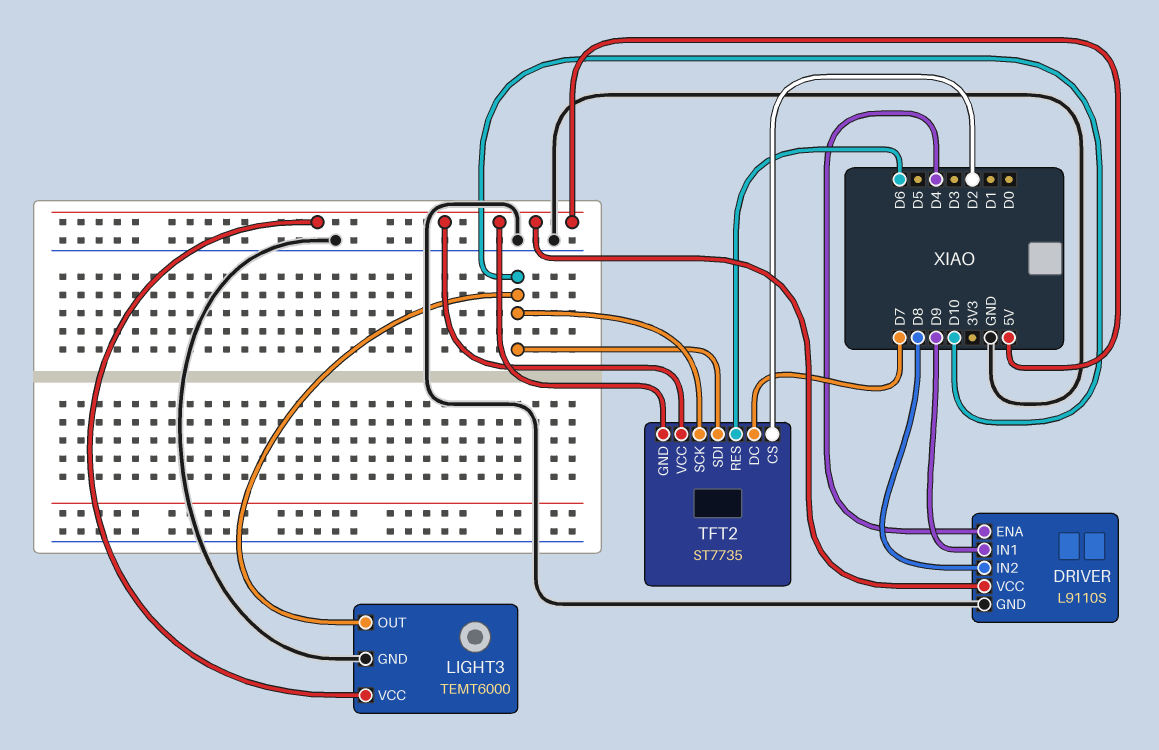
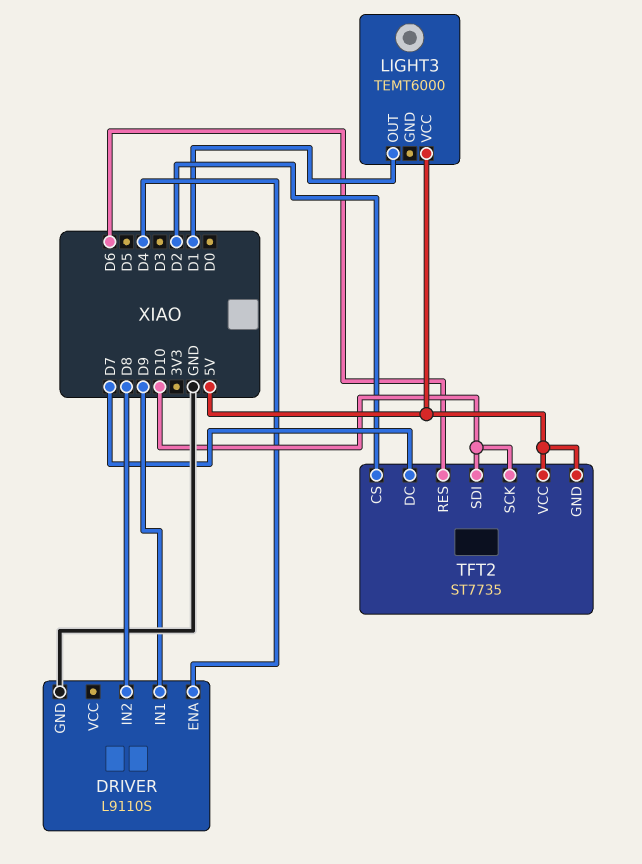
DRIVER pin VCC: 5V -> none
LIGHT3 pin GND: GND -> none
LIGHT3 pin OUT: D10 -> D1

